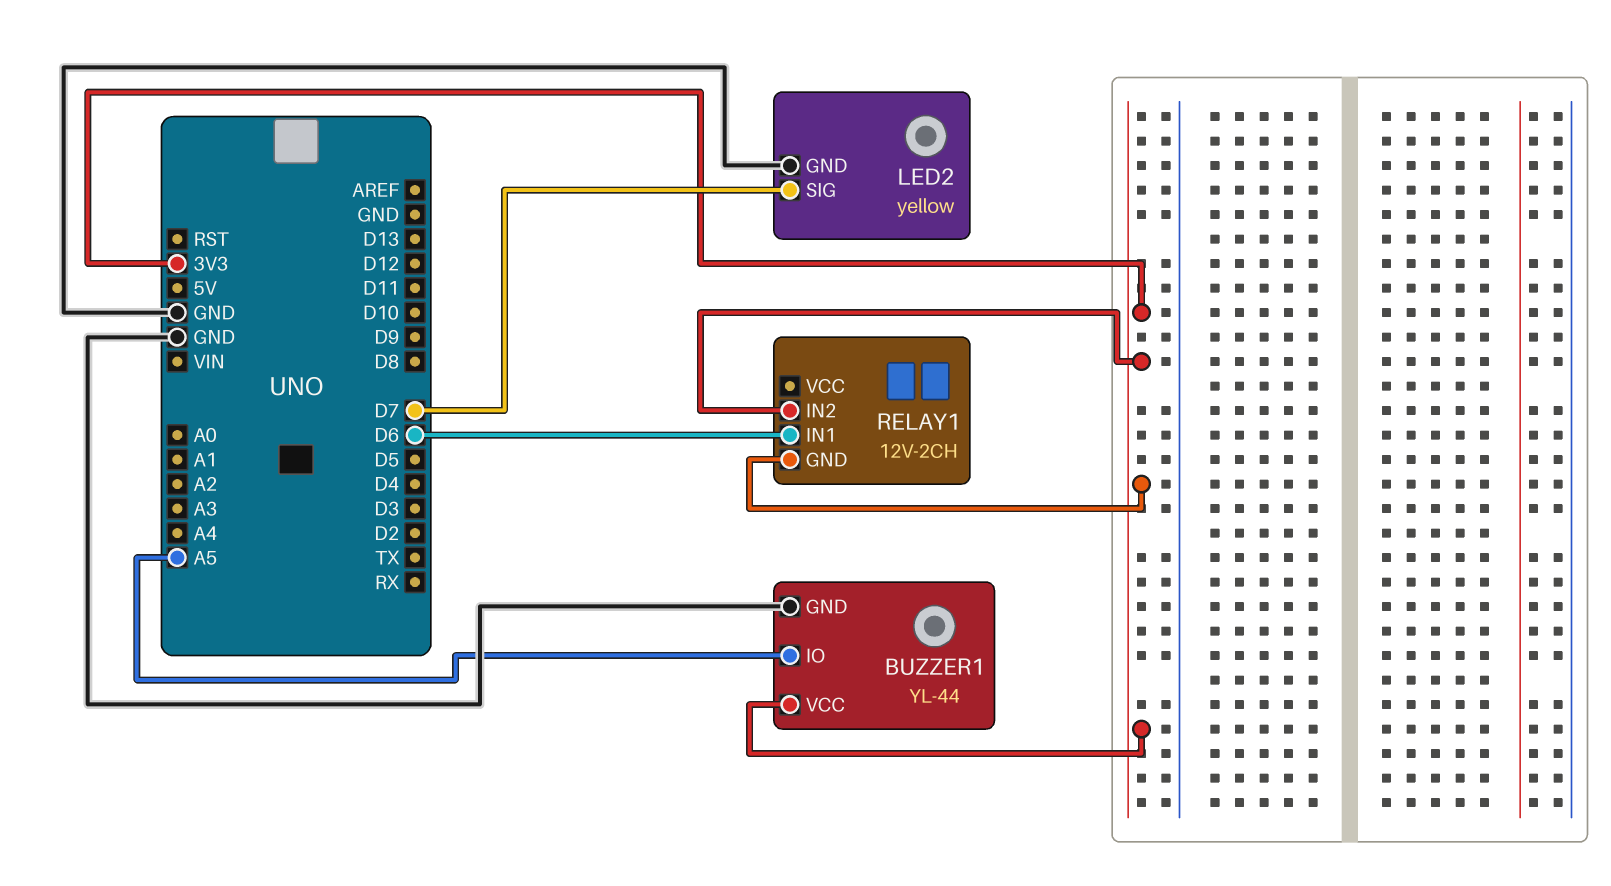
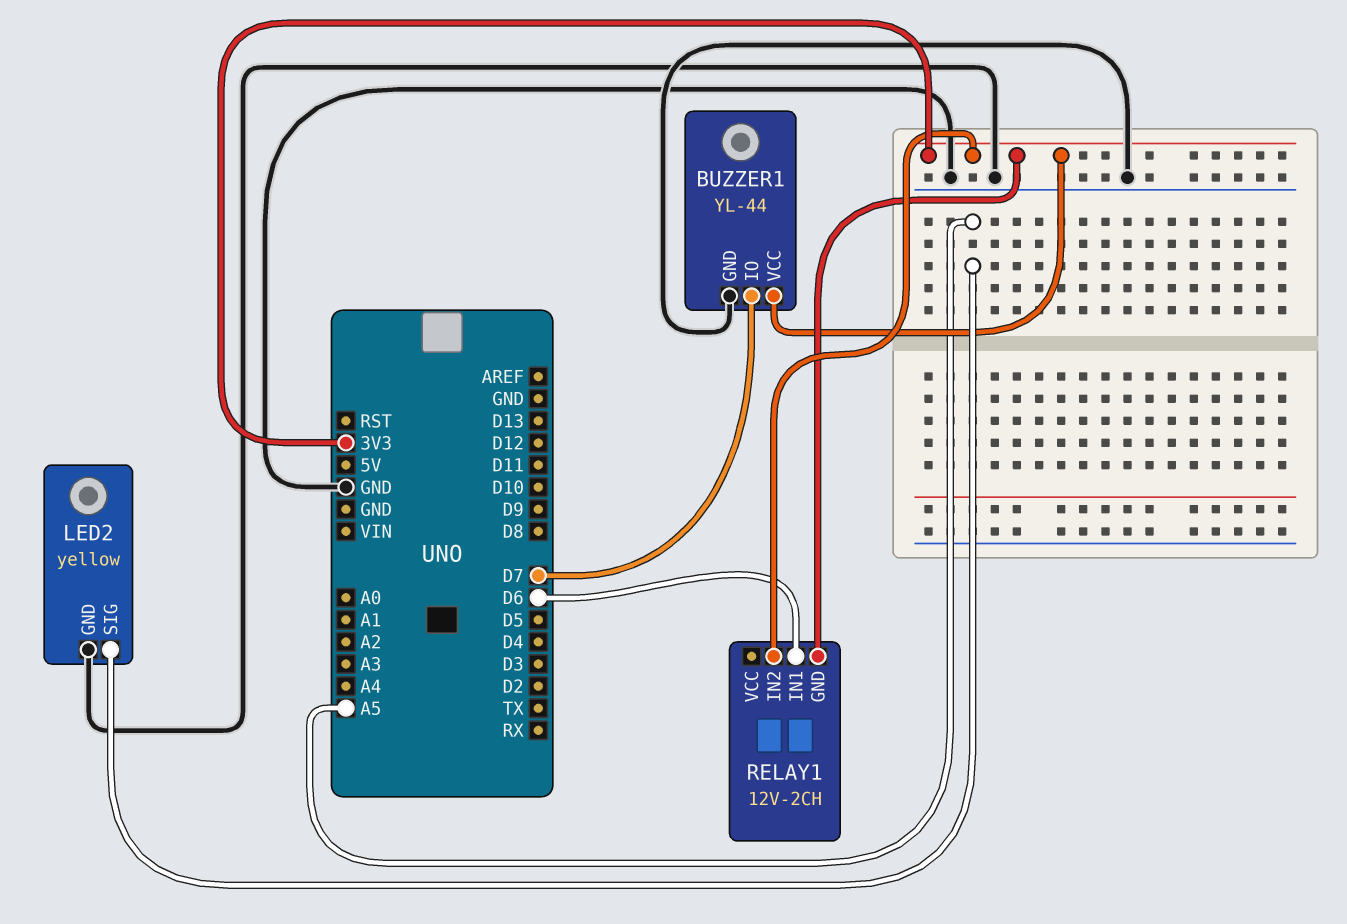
BUZZER1 pin IO: A5 -> D7
LED2 pin SIG: D7 -> A5

